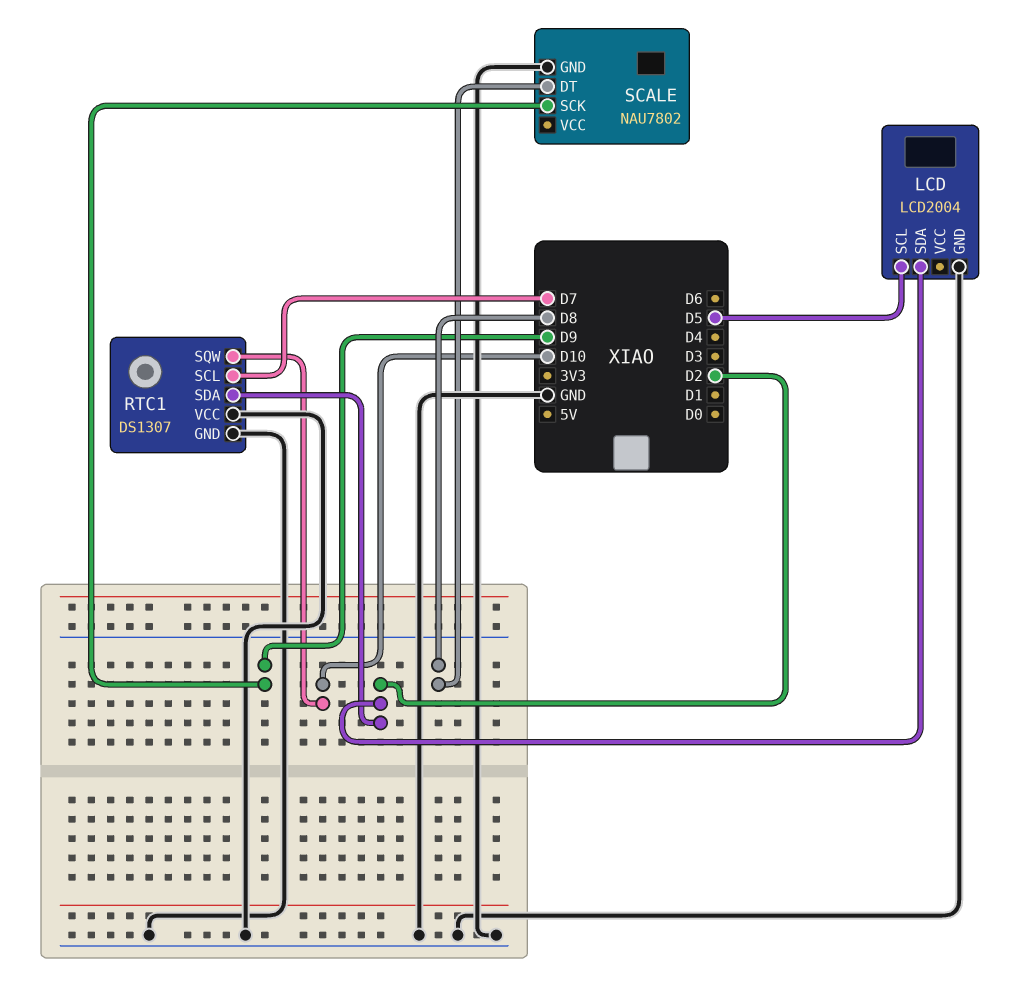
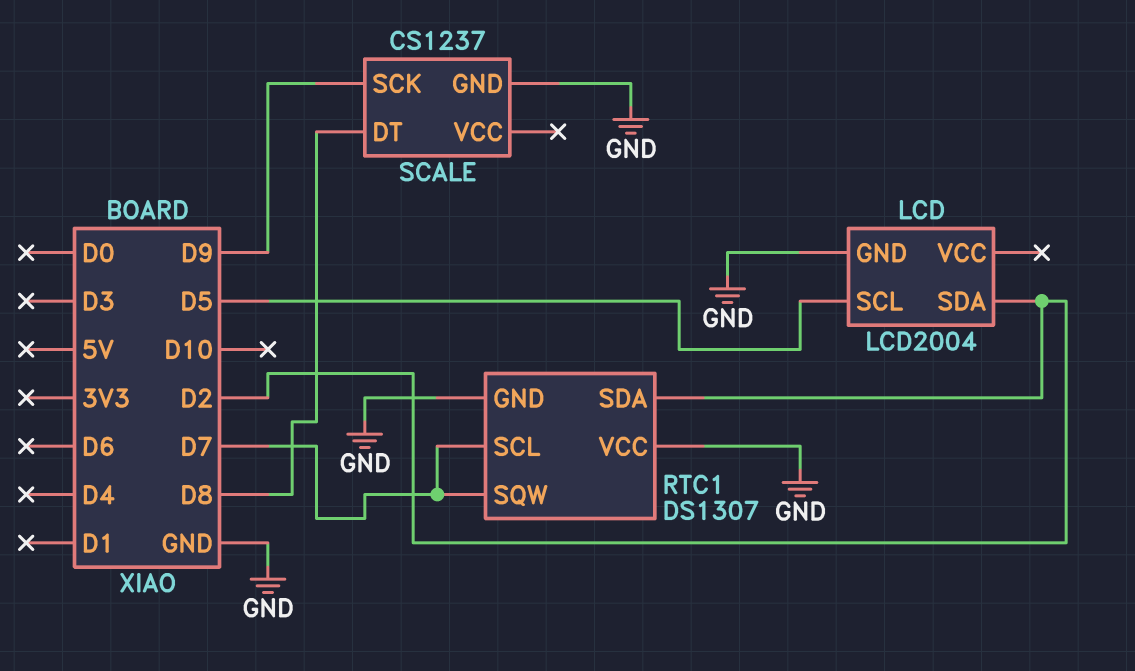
RTC1 pin SQW: D10 -> D7
SCALE: NAU7802 -> CS1237

